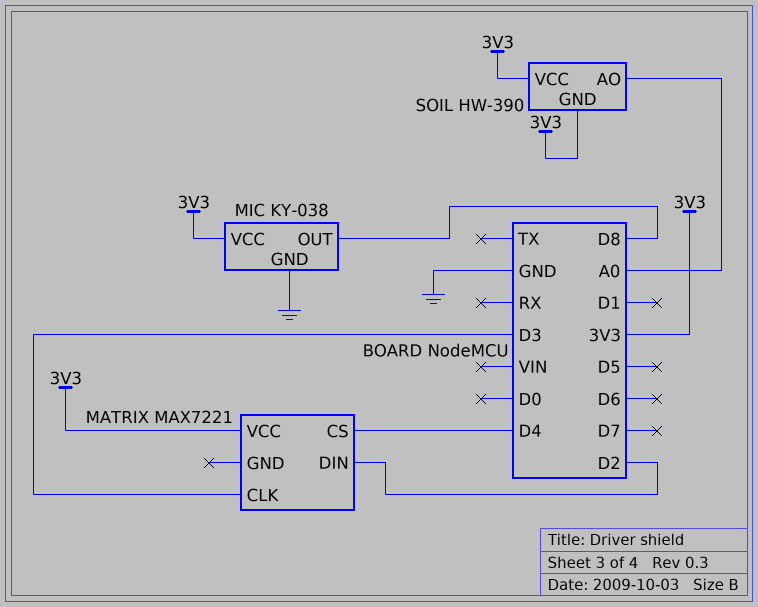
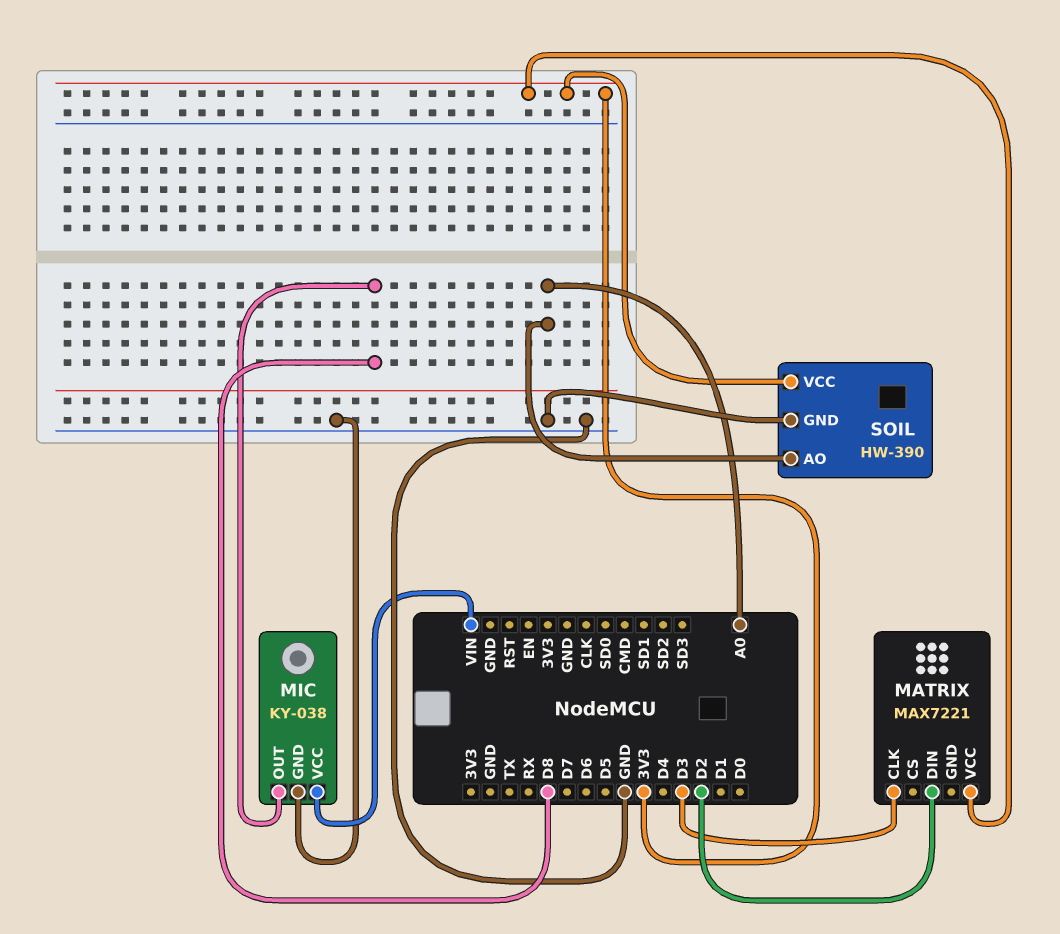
MATRIX pin CS: D4 -> none
MIC pin VCC: 3V3 -> VIN
SOIL pin GND: 3V3 -> GND

